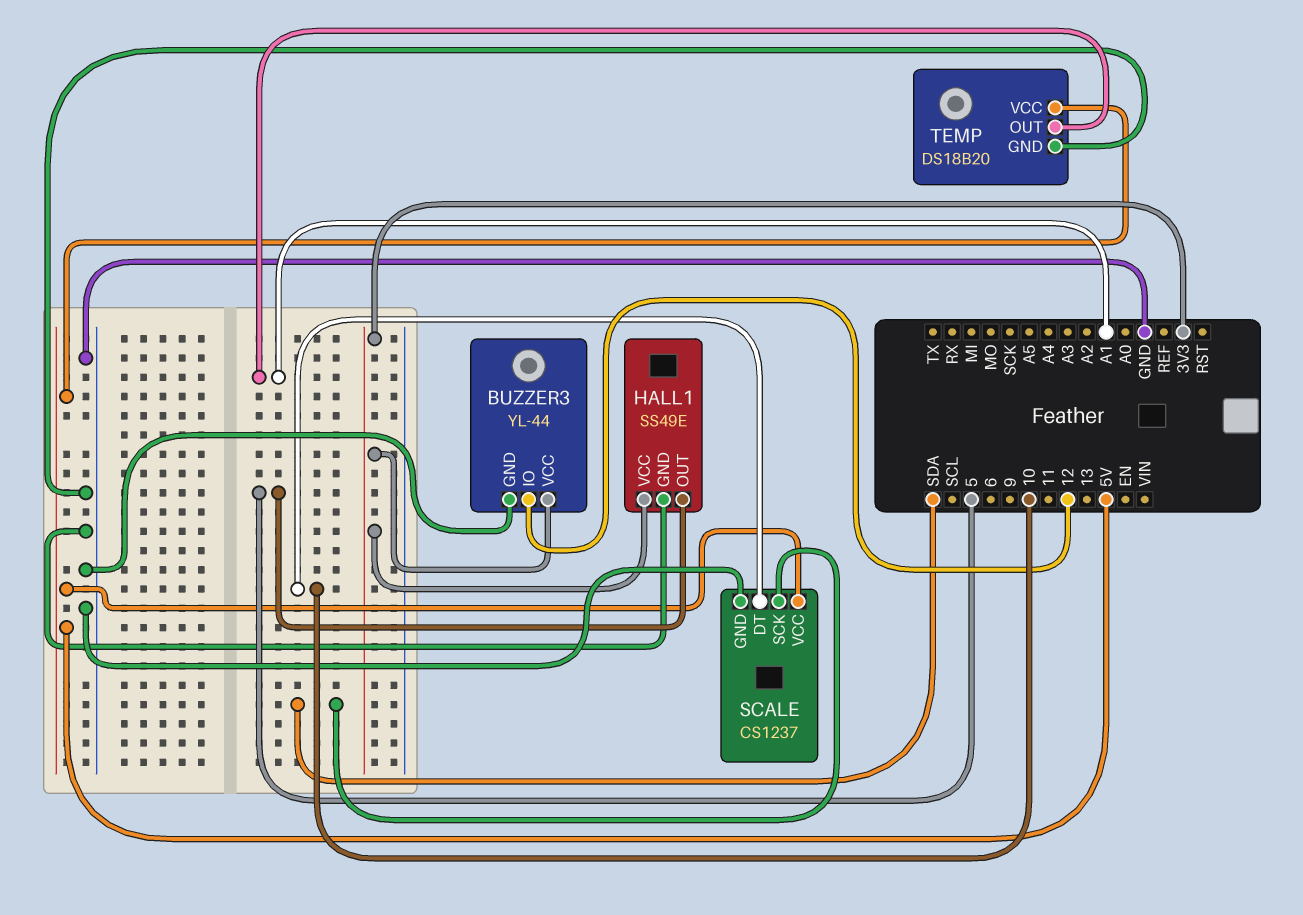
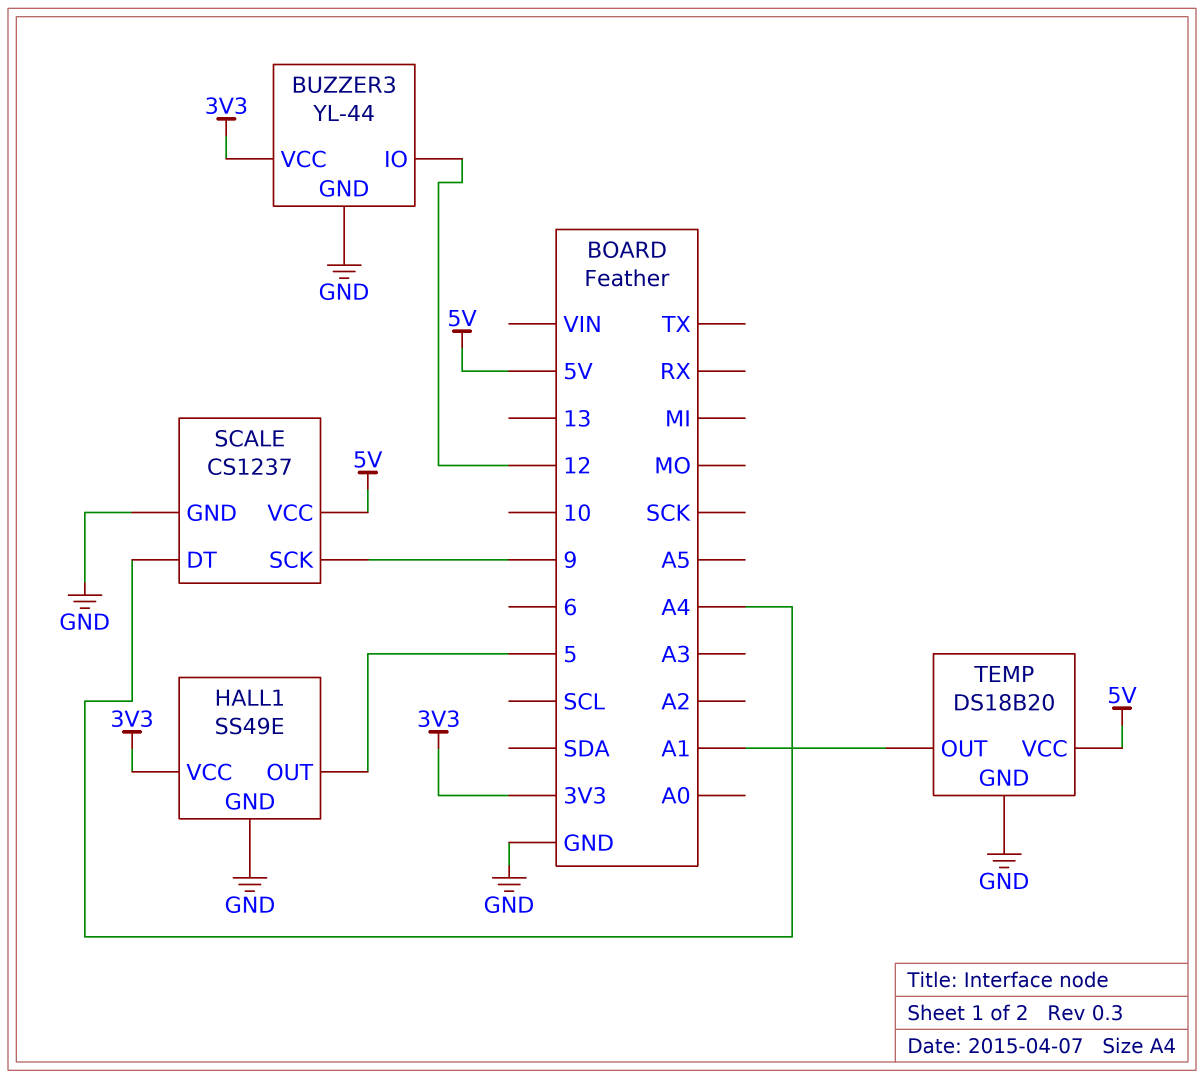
SCALE pin DT: 10 -> A4
SCALE pin SCK: SDA -> 9

